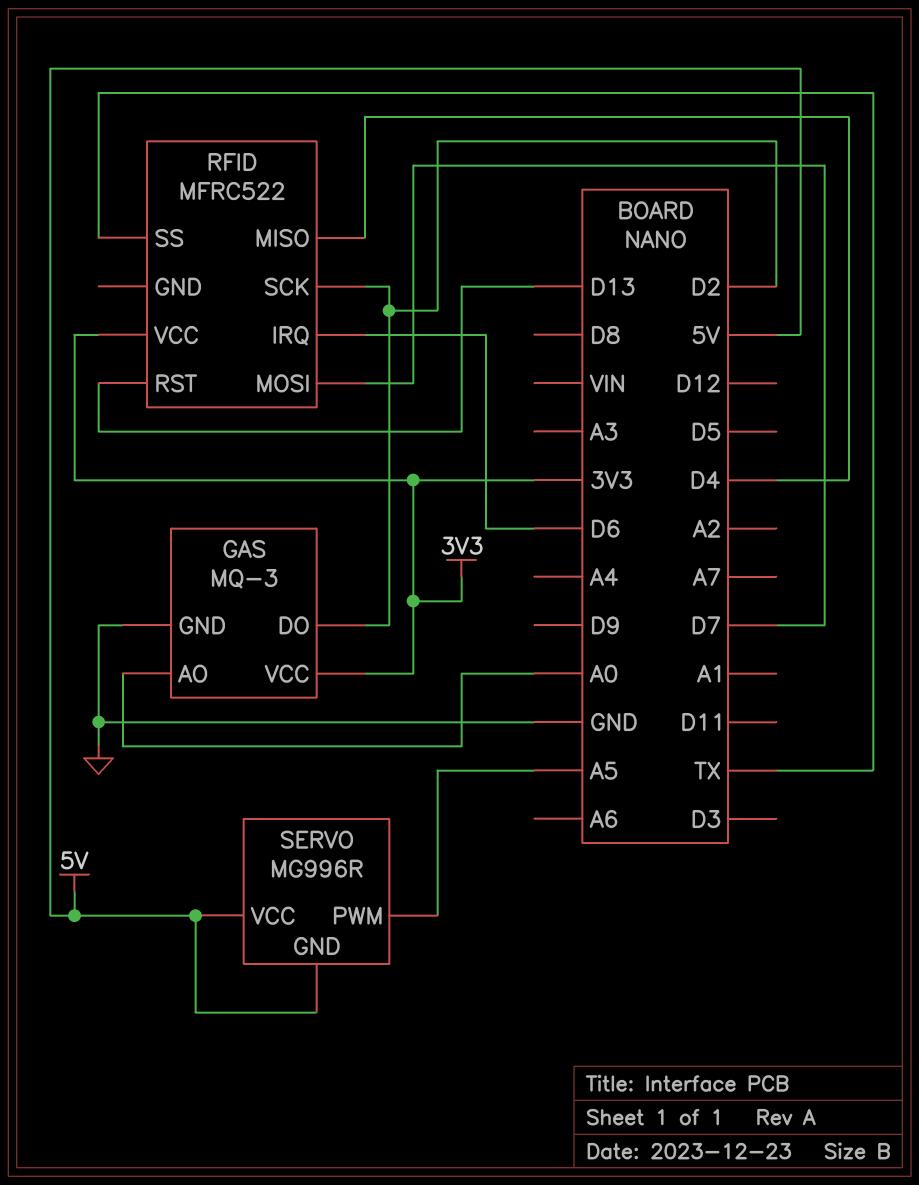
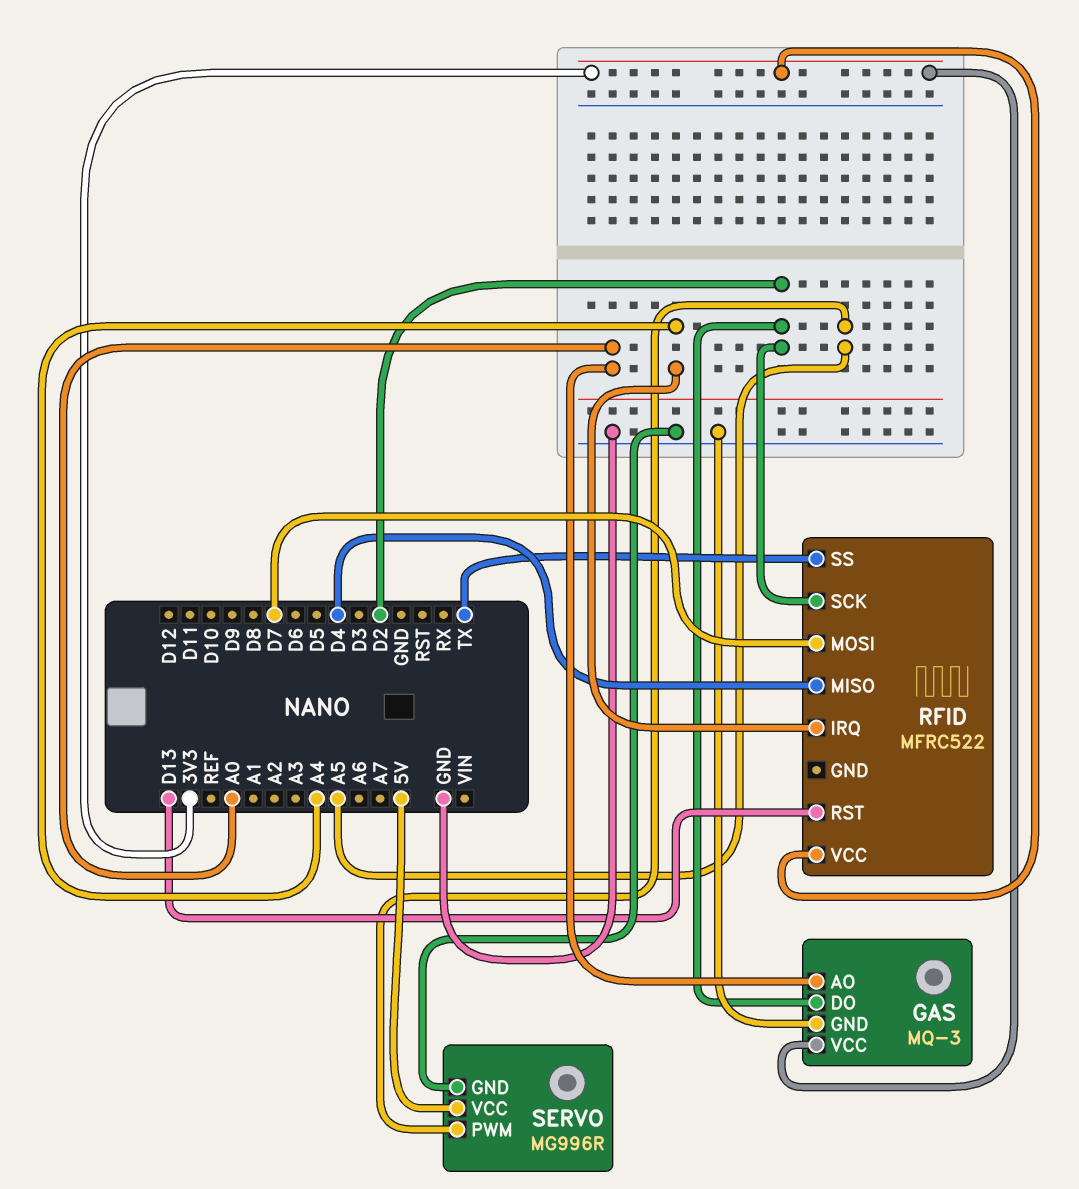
RFID pin IRQ: D6 -> A4
SERVO pin GND: 5V -> GND

